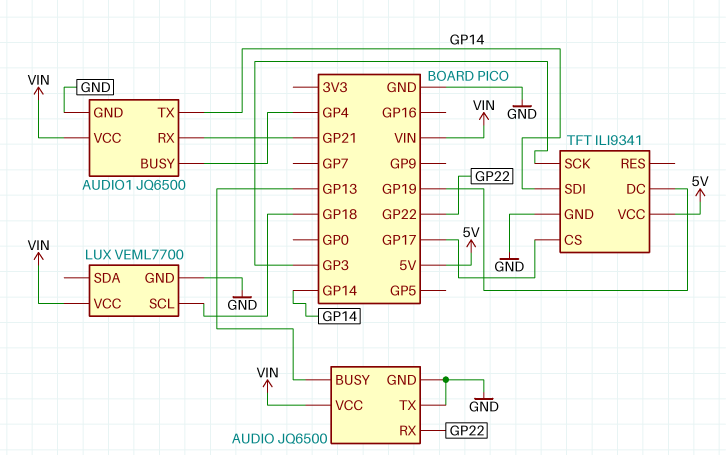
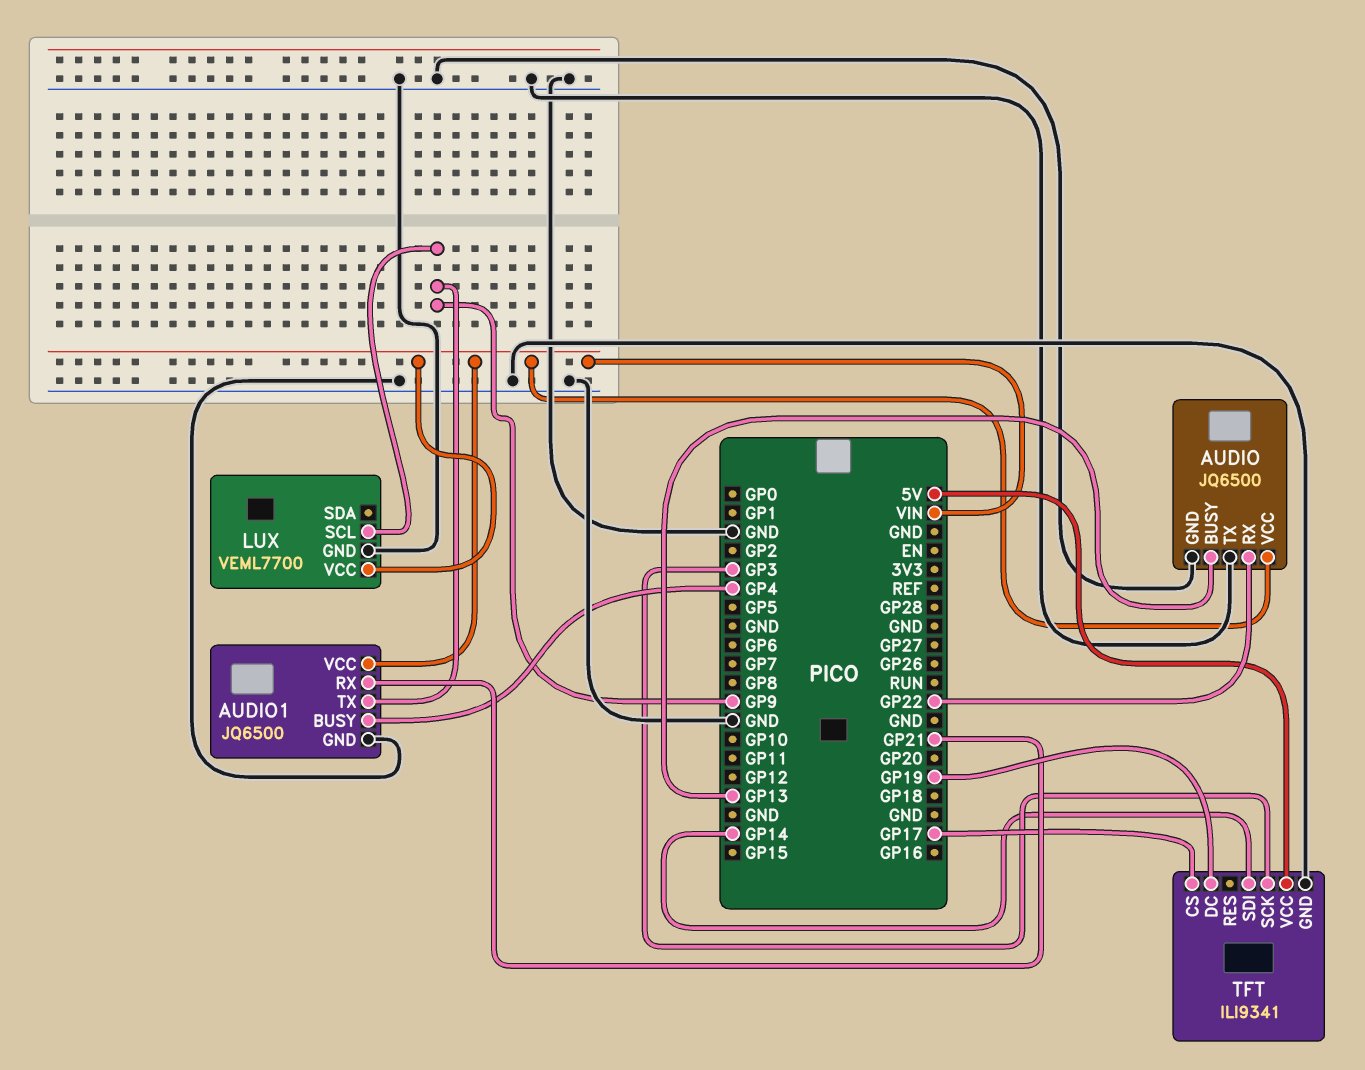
AUDIO1 pin TX: GP14 -> GP9
LUX pin SCL: GP18 -> GP9

